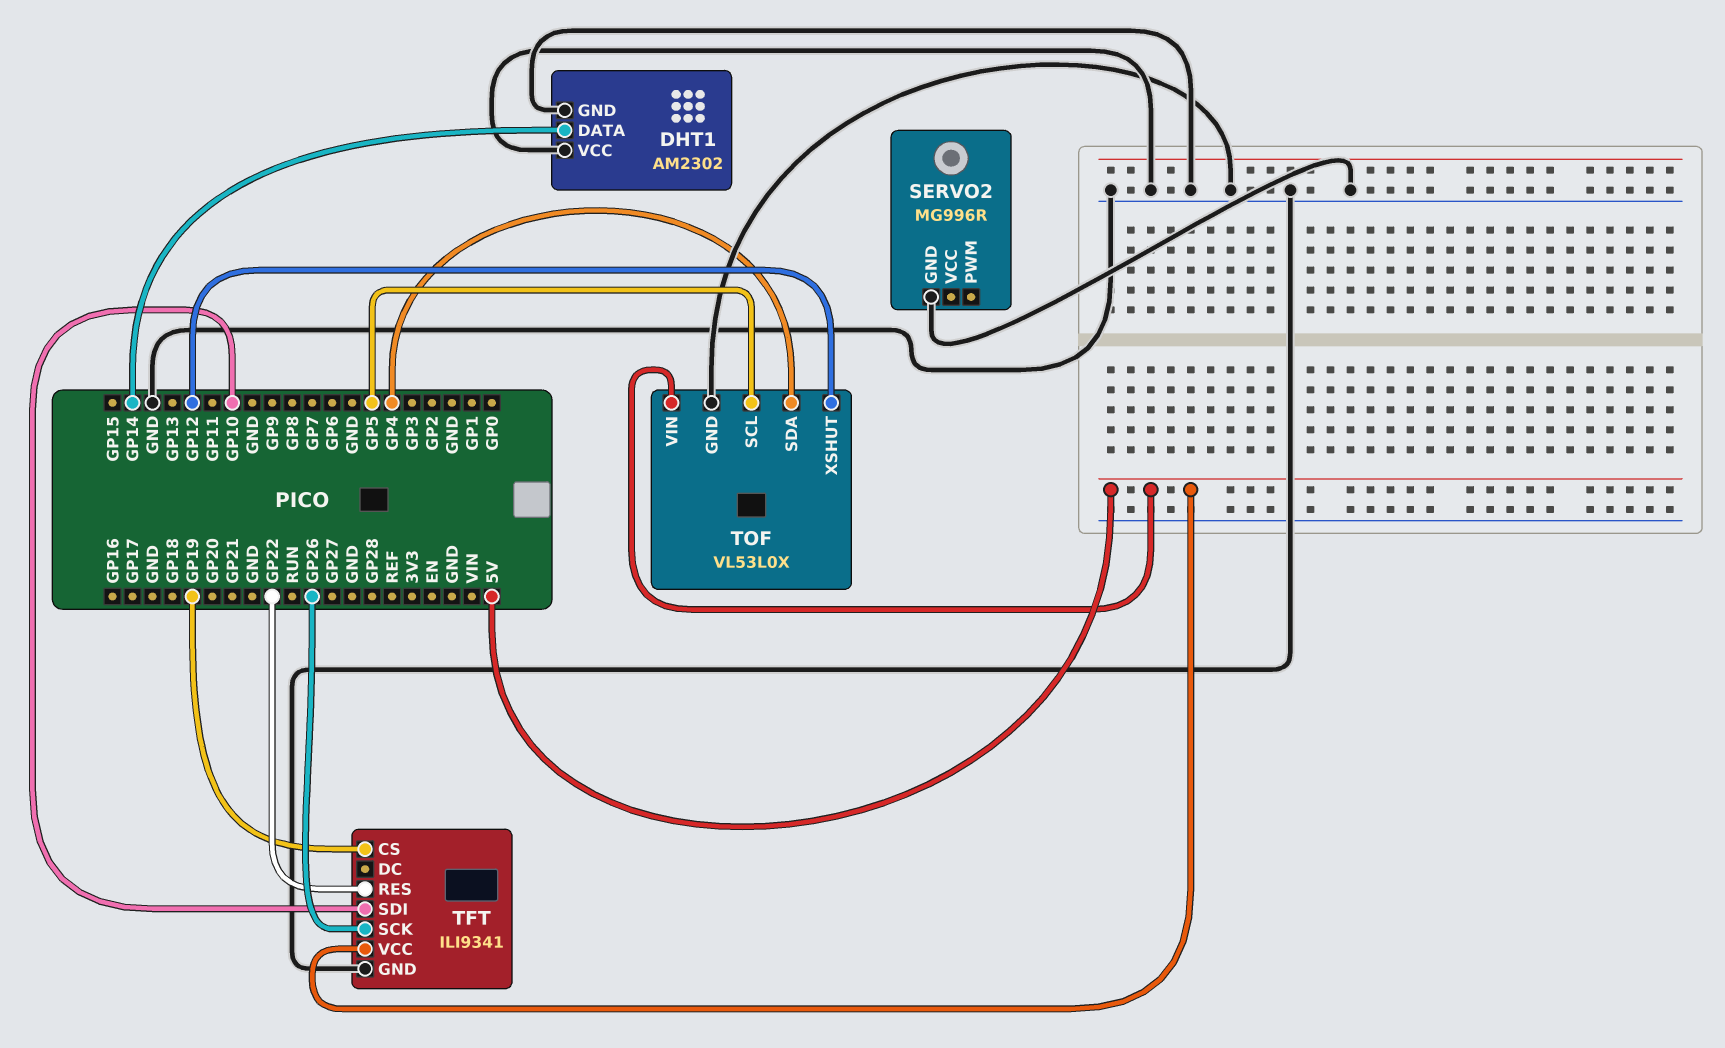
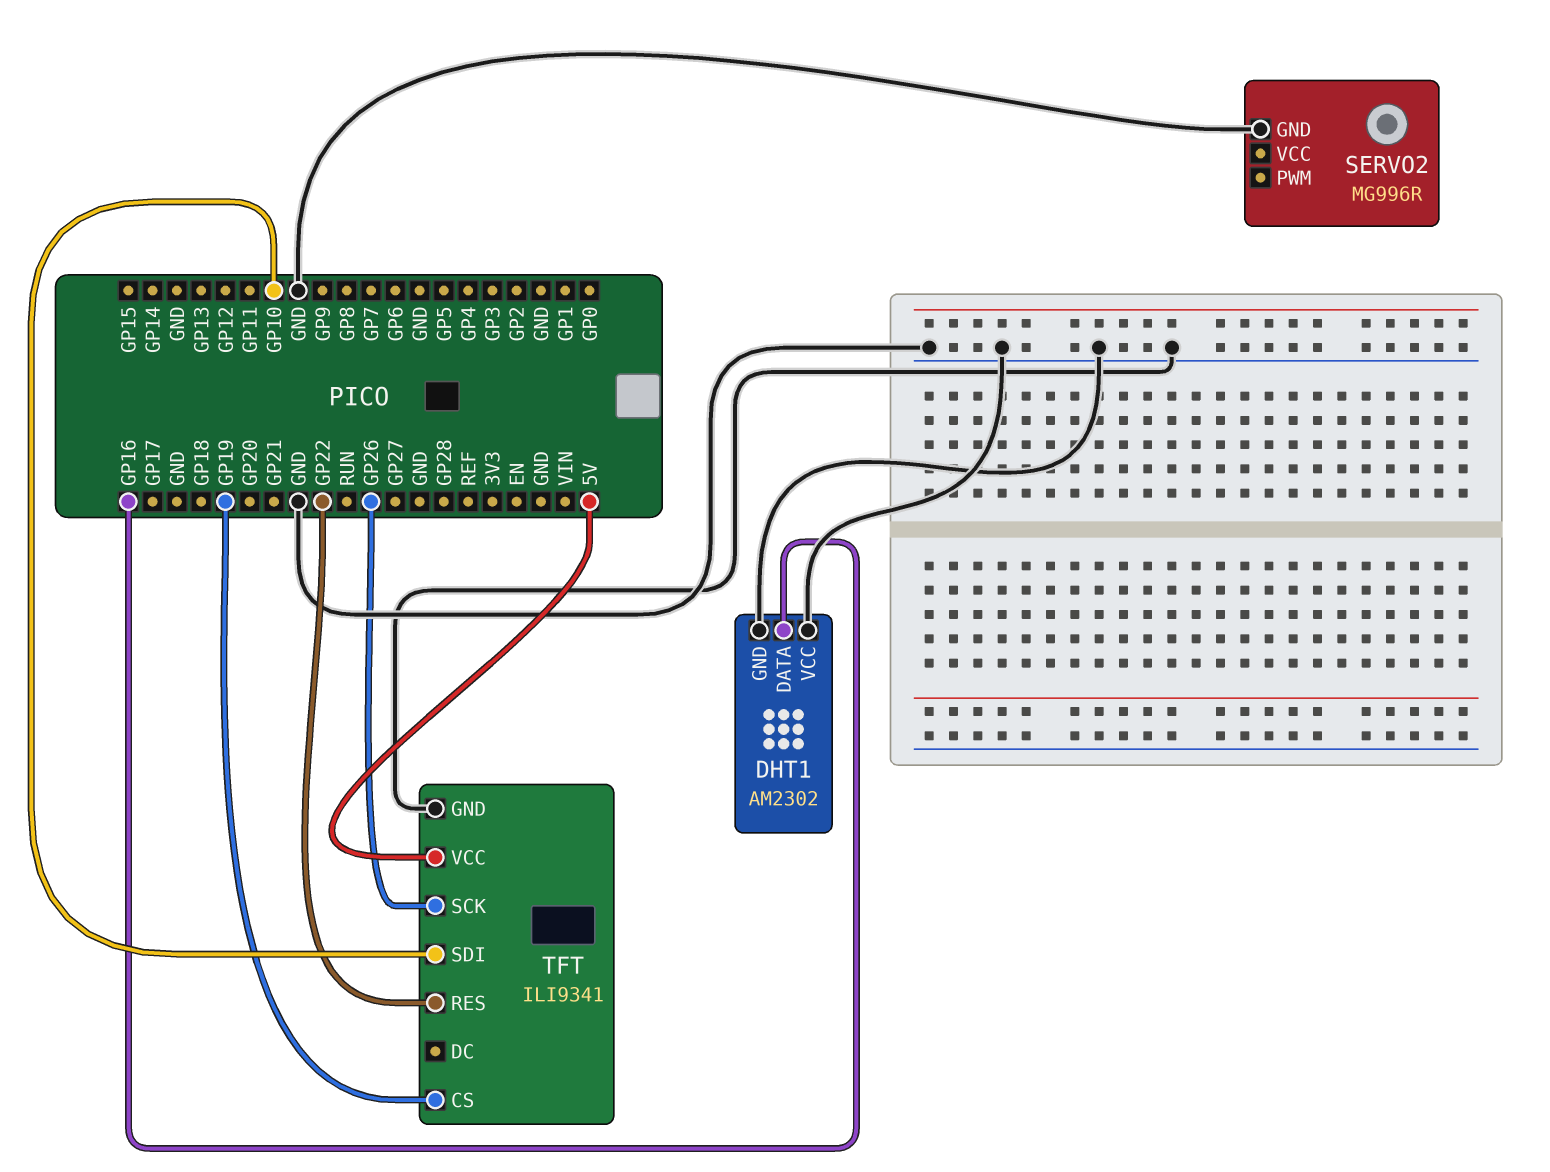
DHT1 pin DATA: GP14 -> GP16
TOF: VL53L0X -> none
TOF pin GND: GND -> none
TOF pin SCL: GP5 -> none
TOF pin SDA: GP4 -> none
TOF pin VIN: 5V -> none
TOF pin XSHUT: GP12 -> none

